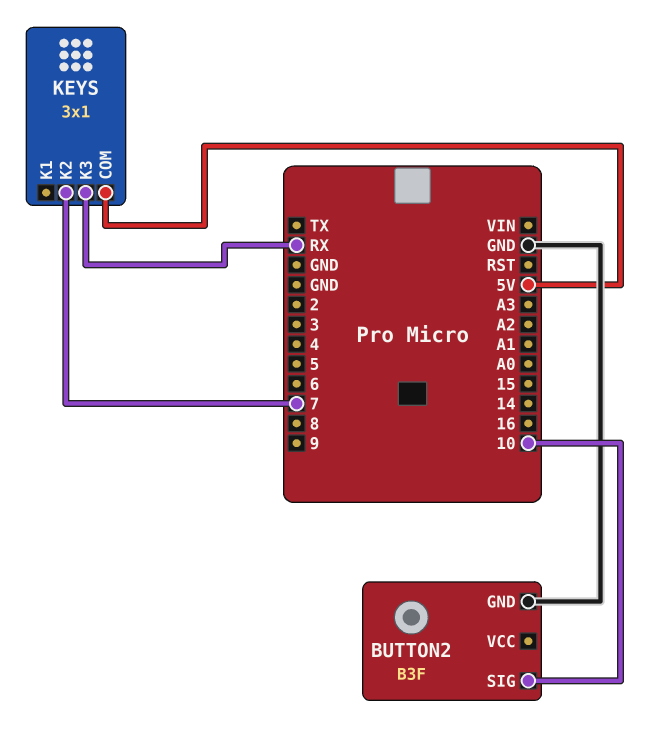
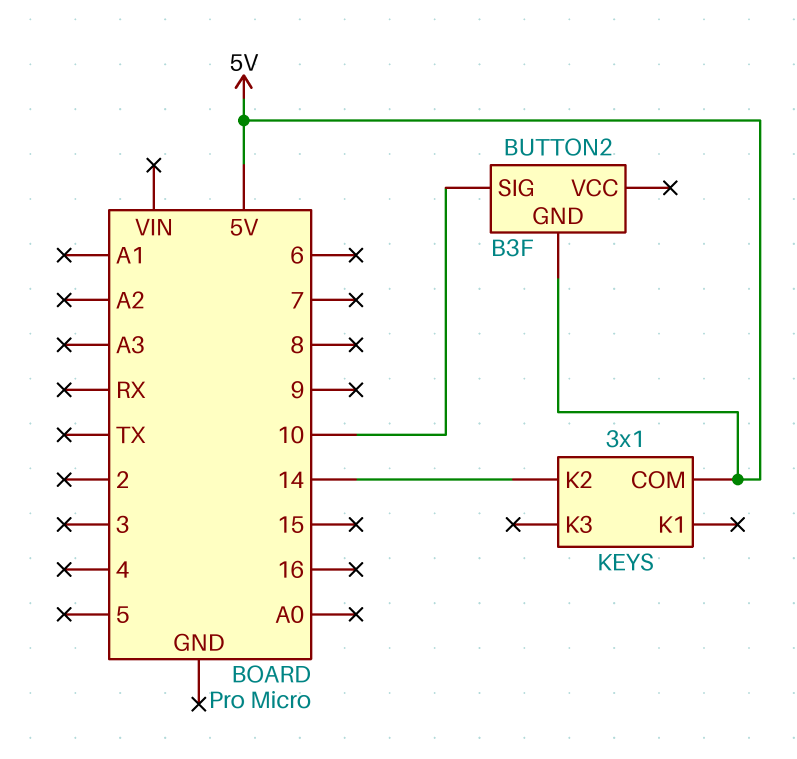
BUTTON2 pin GND: GND -> 5V
KEYS pin K2: 7 -> 14
KEYS pin K3: RX -> none

